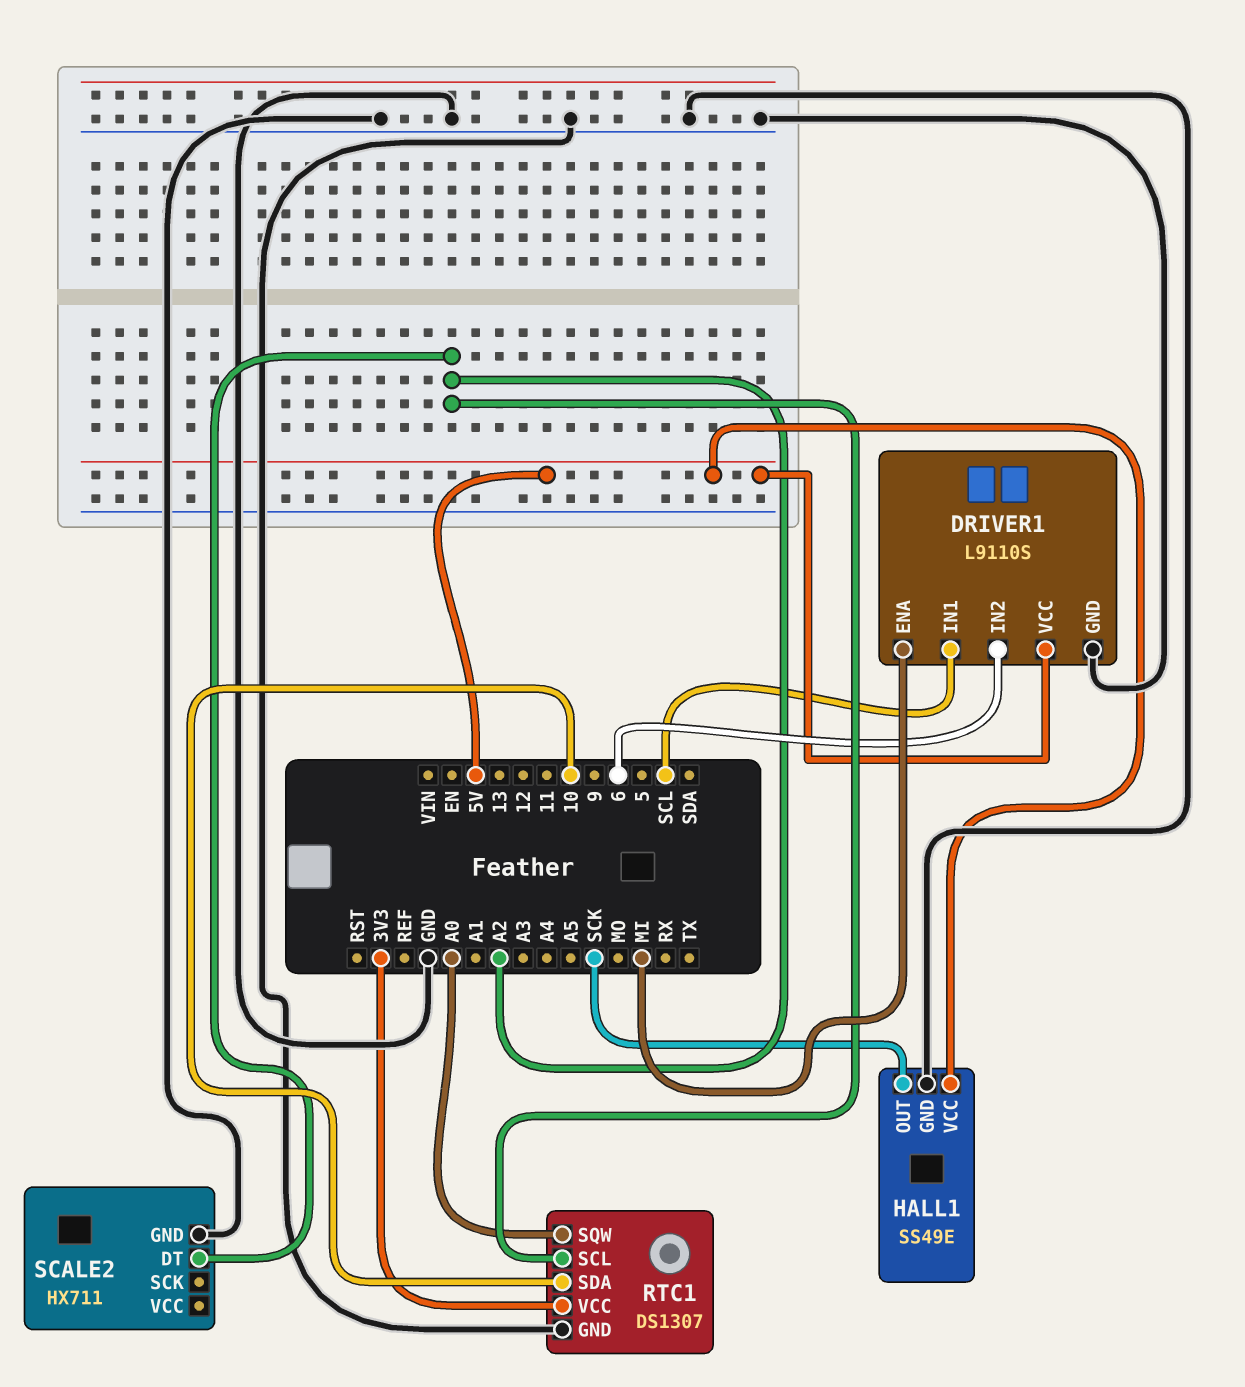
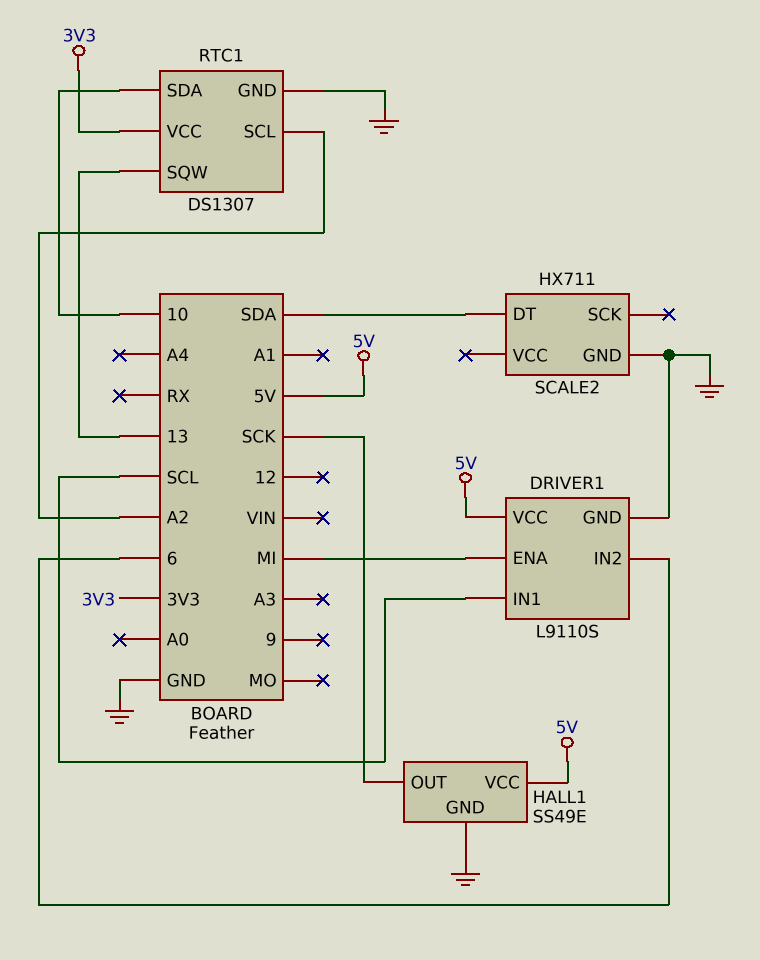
RTC1 pin SQW: A0 -> 13
SCALE2 pin DT: A2 -> SDA

